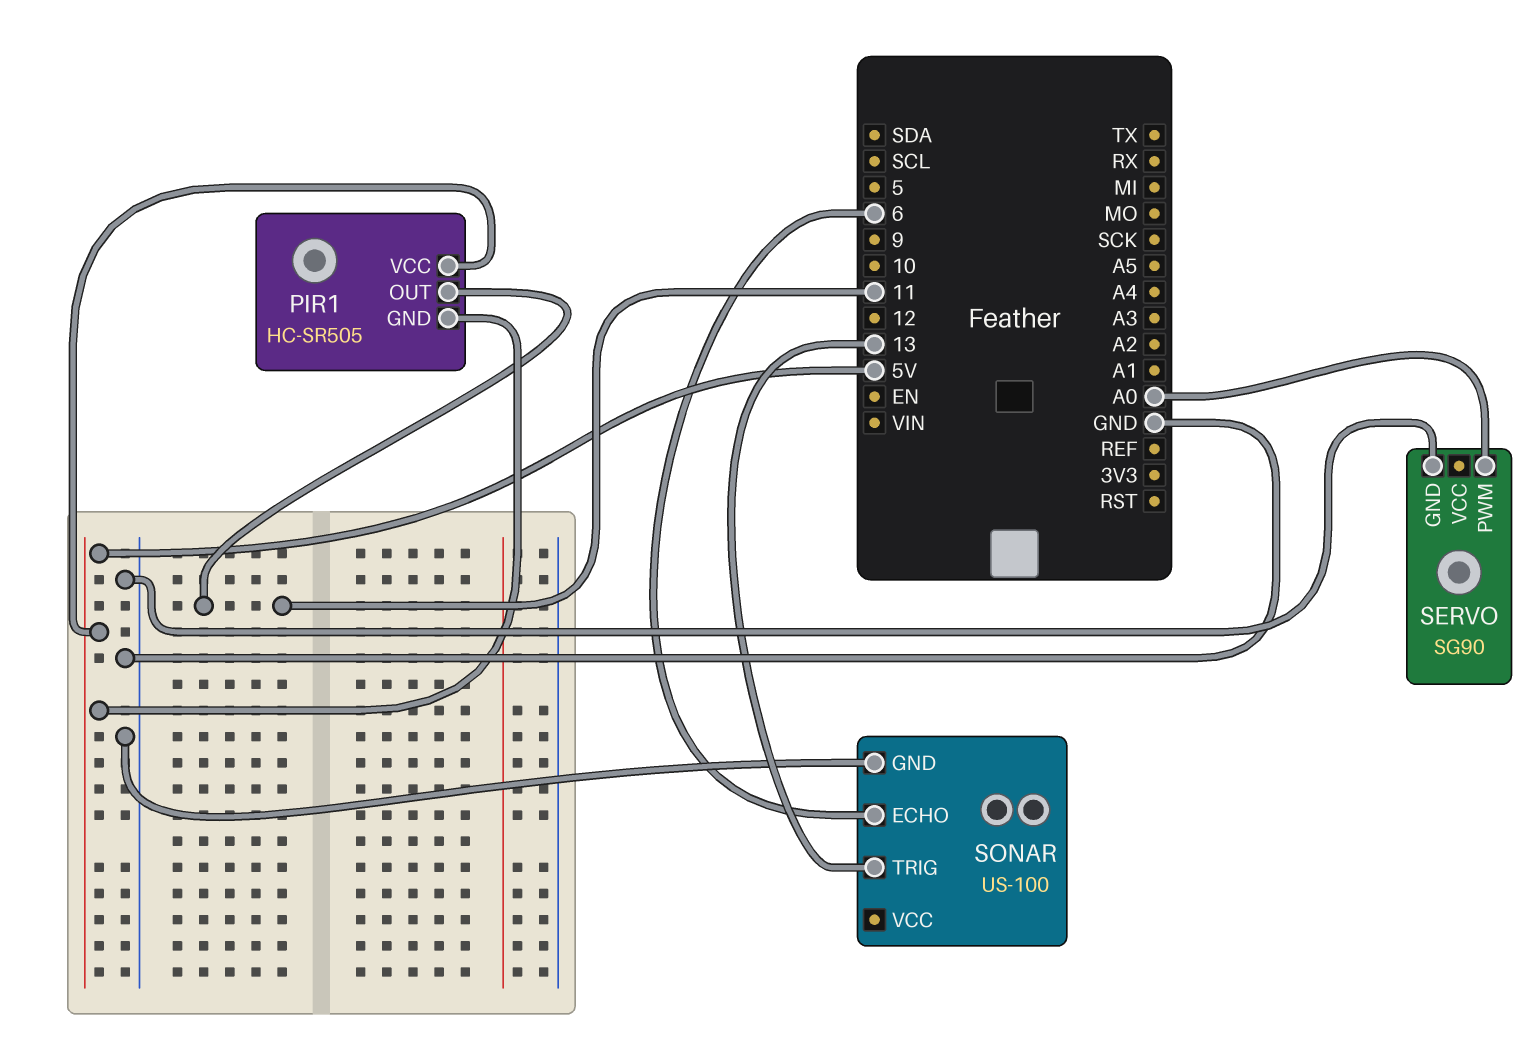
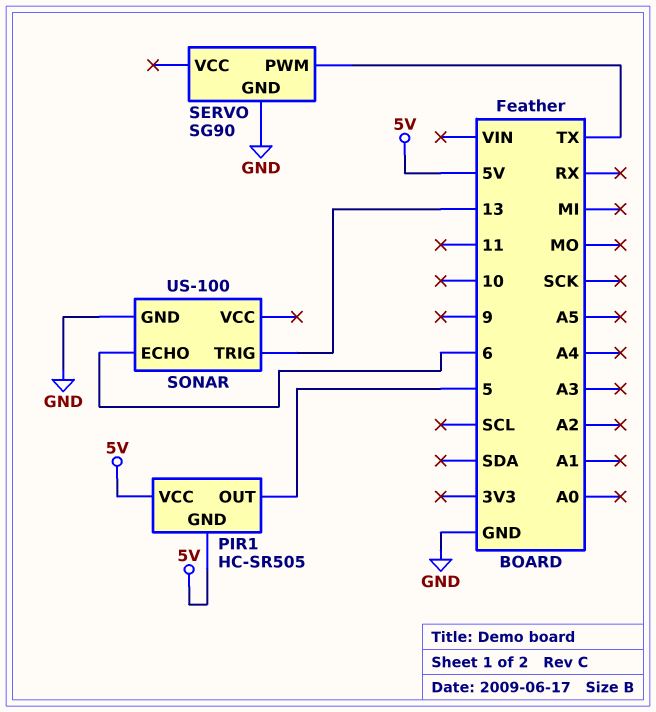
PIR1 pin OUT: 11 -> 5
SERVO pin PWM: A0 -> TX

